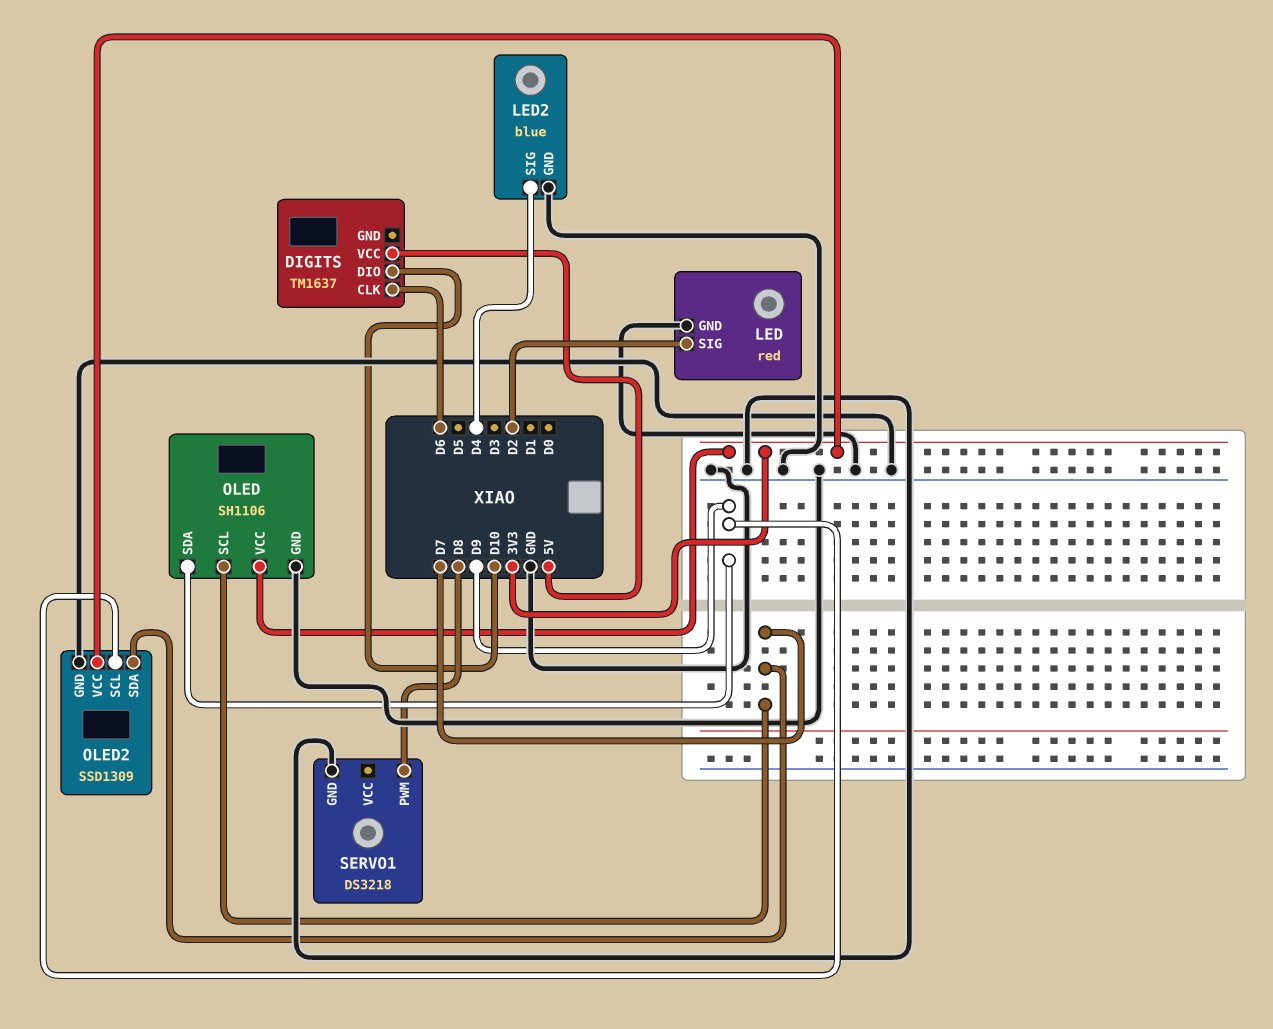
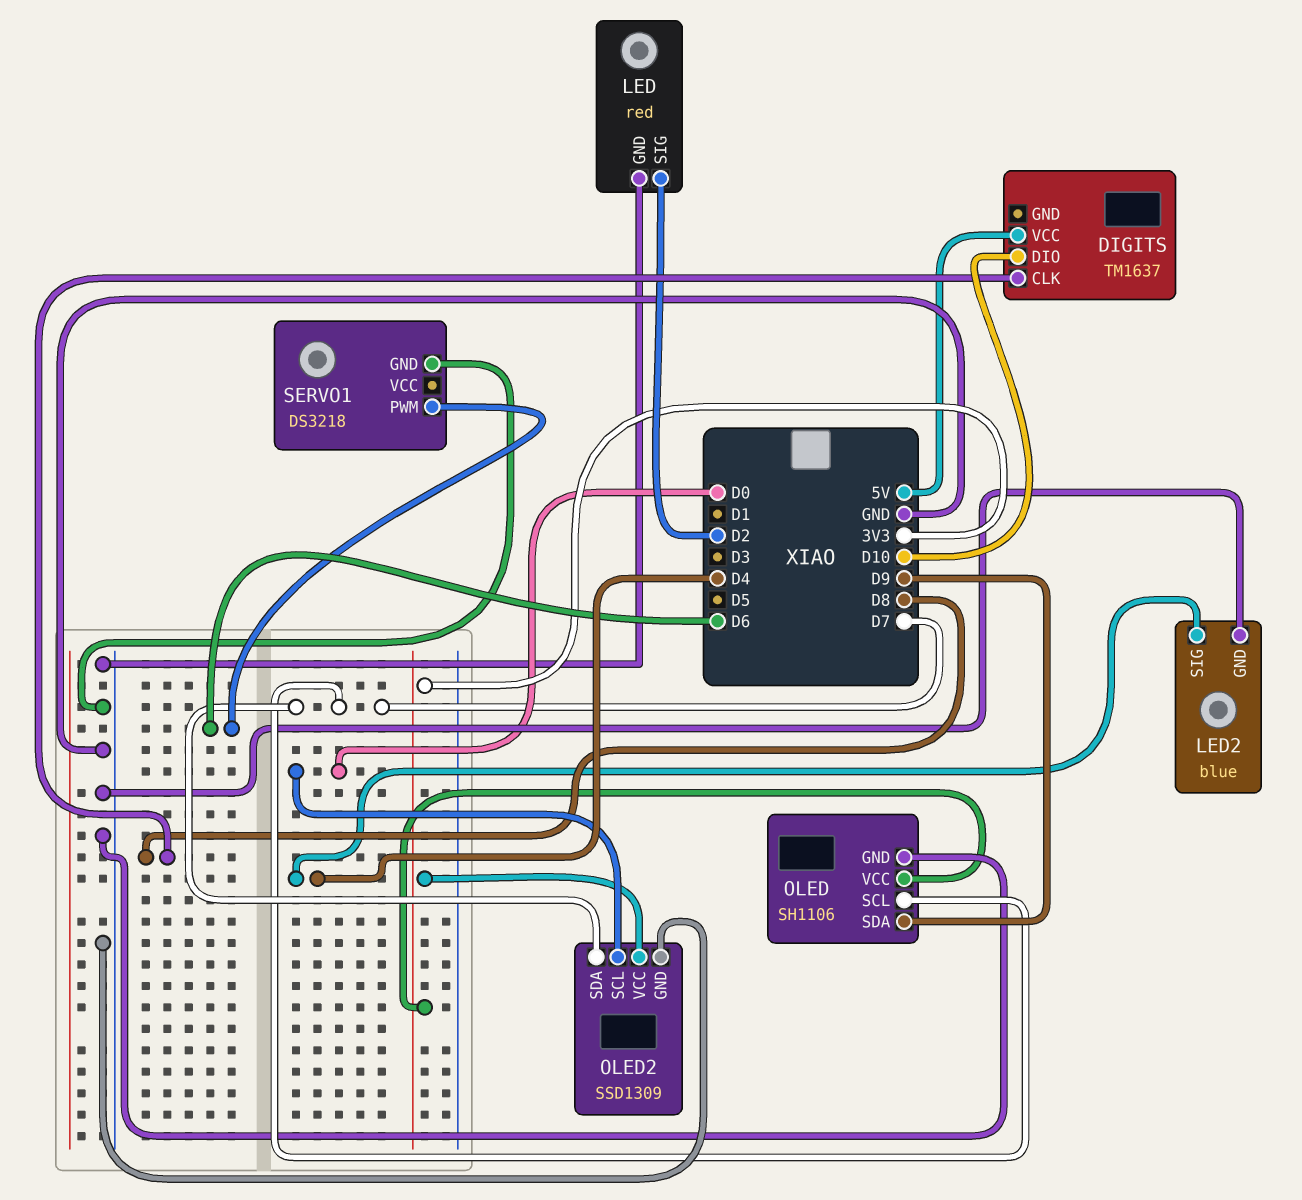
DIGITS pin CLK: D6 -> D8
OLED2 pin SCL: D9 -> D0
SERVO1 pin PWM: D8 -> D6

